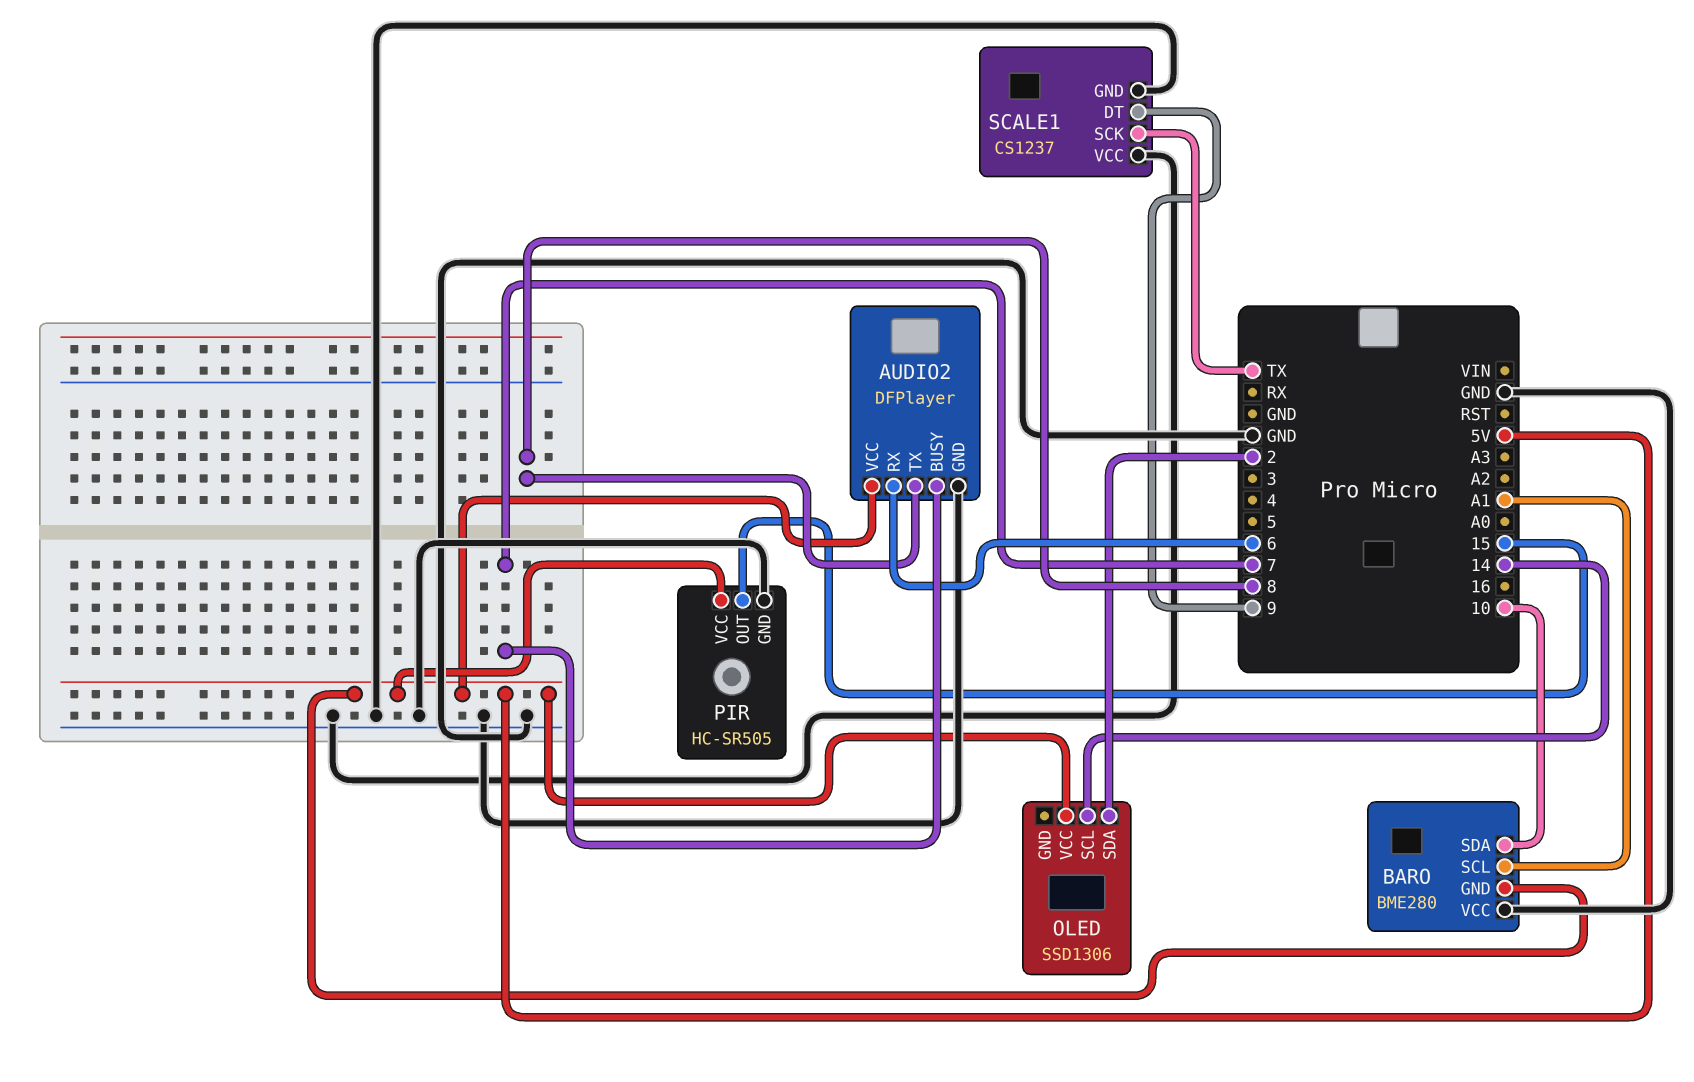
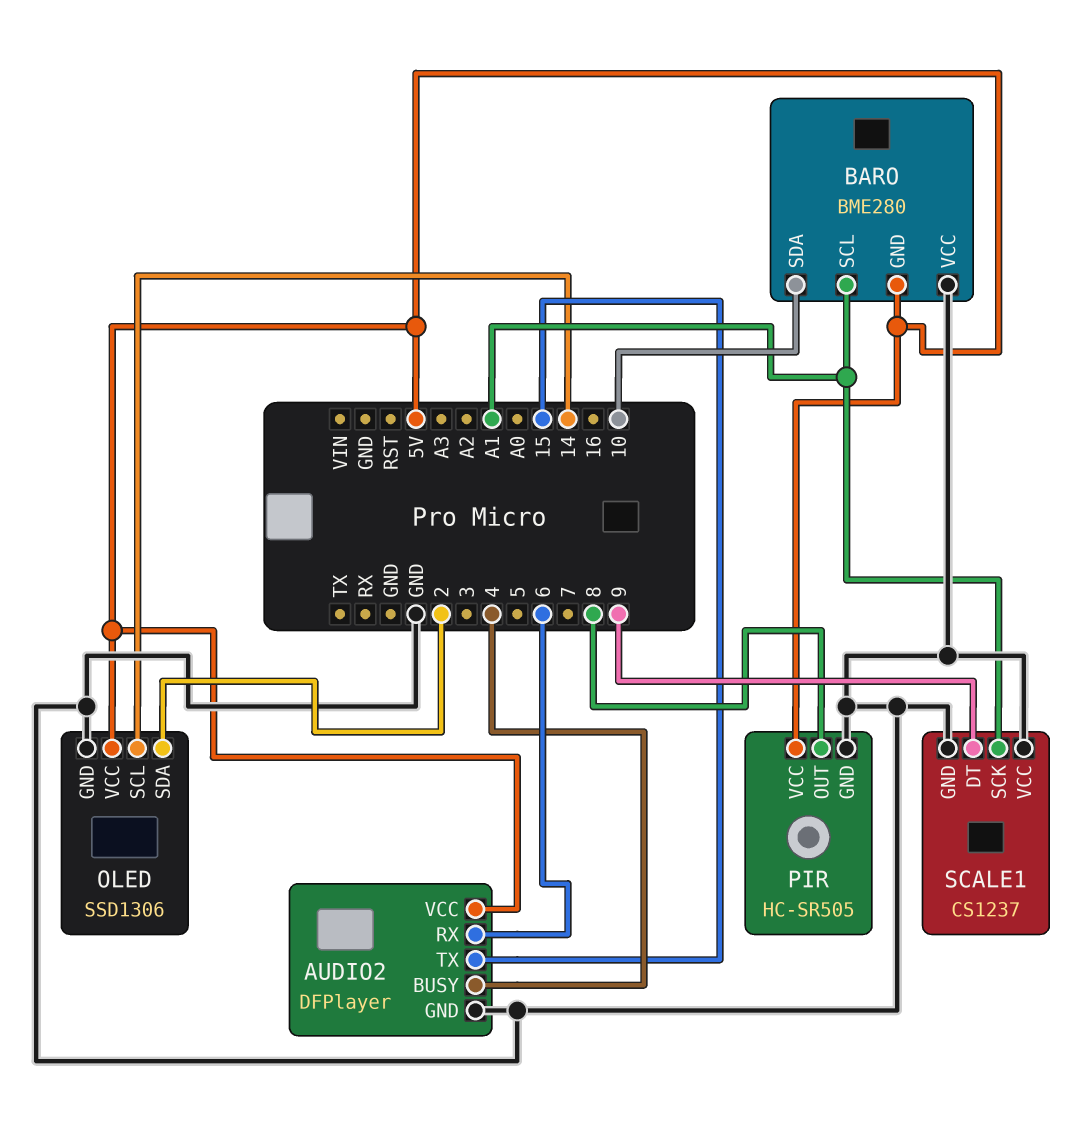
AUDIO2 pin BUSY: 7 -> 4
AUDIO2 pin TX: 8 -> 15
OLED pin GND: none -> GND
PIR pin OUT: 15 -> 8
SCALE1 pin SCK: TX -> A1

